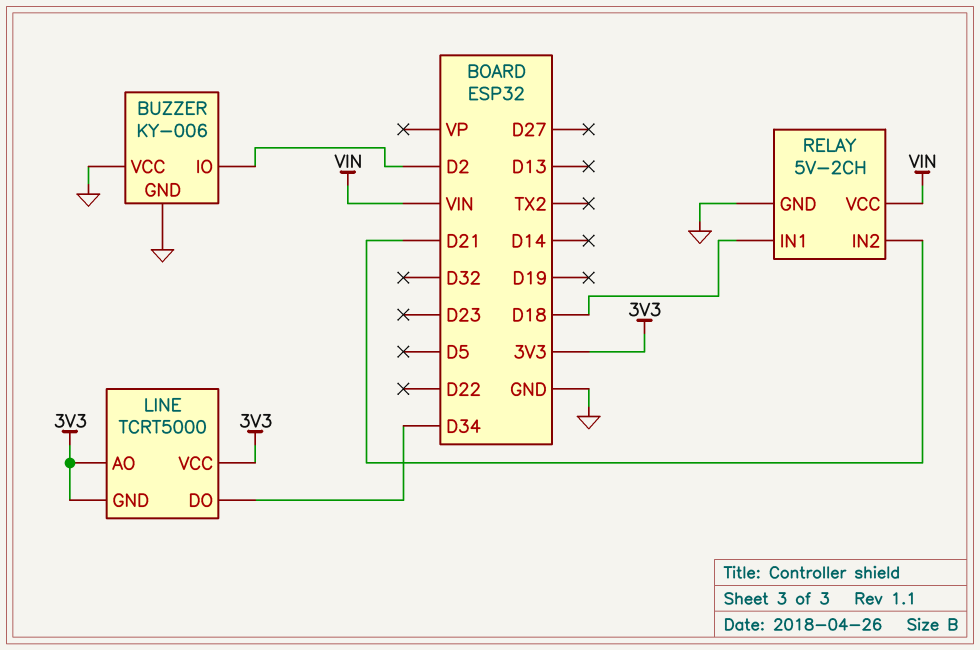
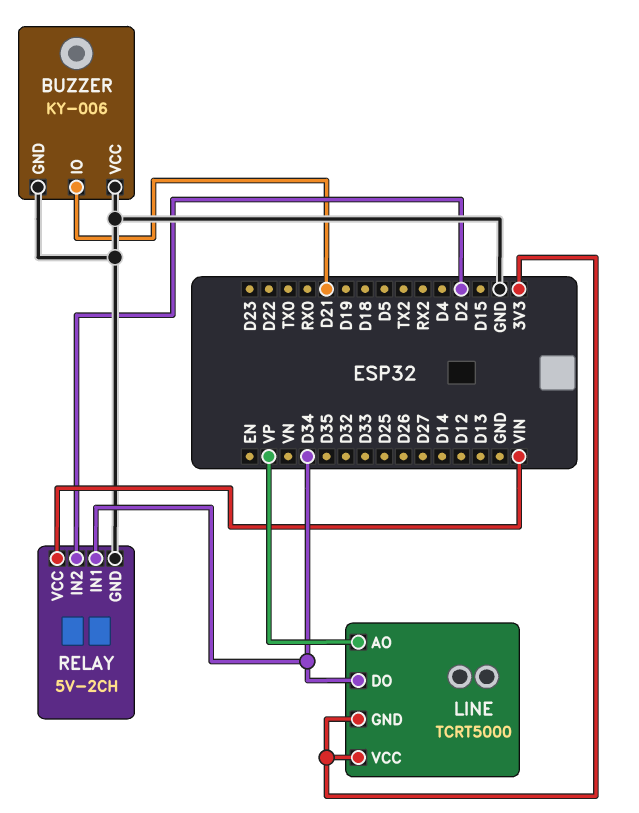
BUZZER pin IO: D2 -> D21
LINE pin AO: 3V3 -> VP
RELAY pin IN1: D18 -> D34
RELAY pin IN2: D21 -> D2

